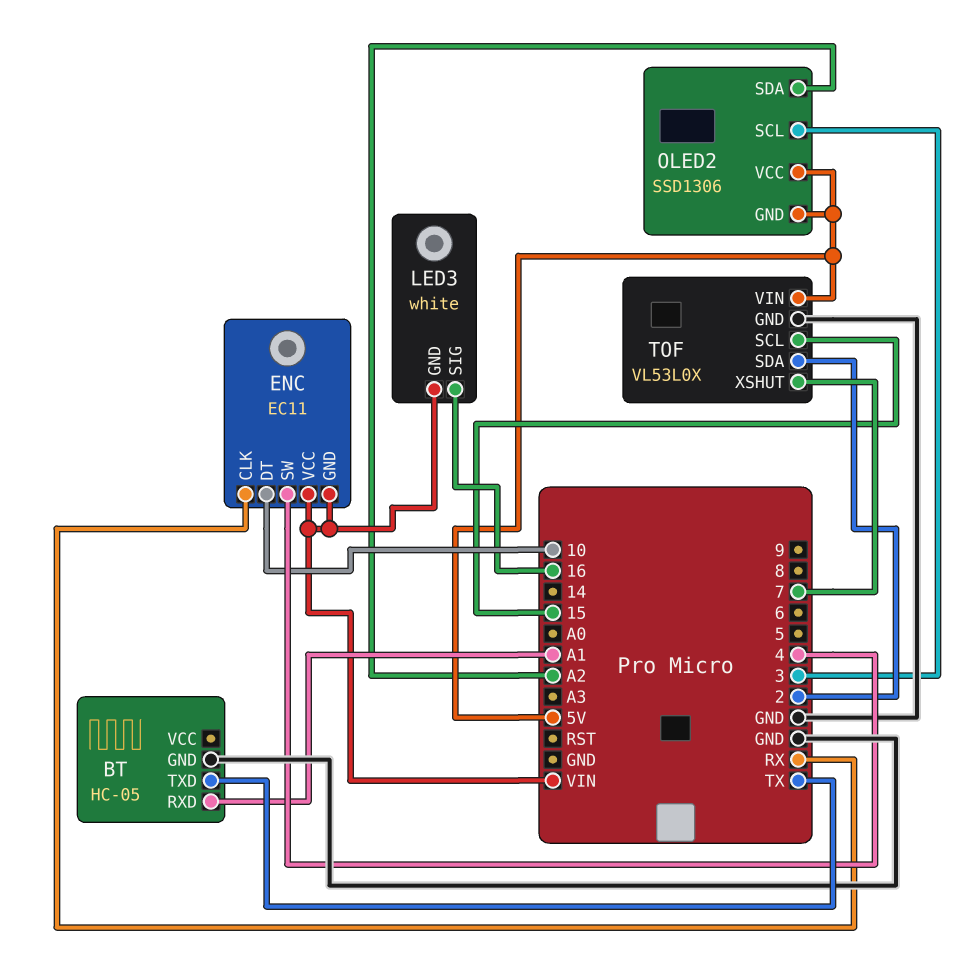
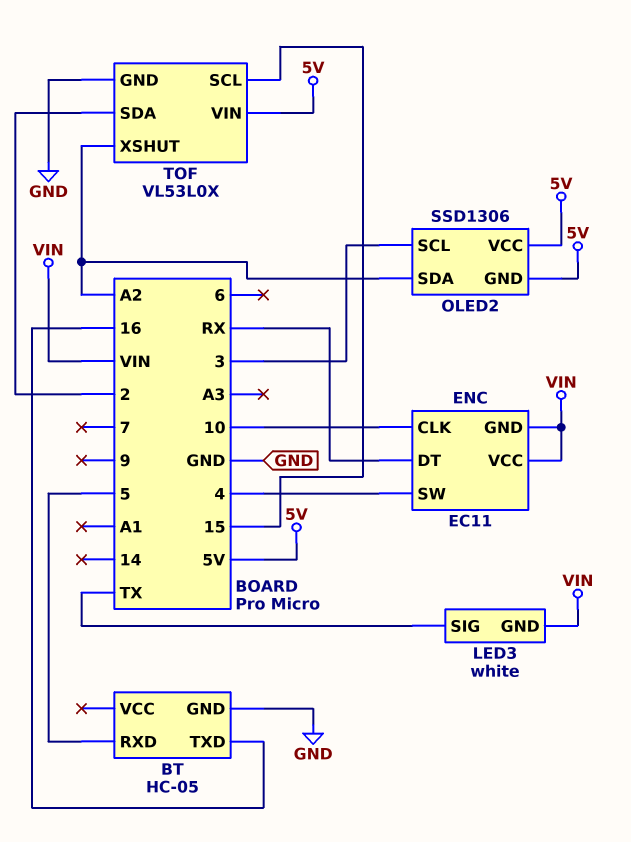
BT pin RXD: A1 -> 5
BT pin TXD: TX -> 16
ENC pin CLK: RX -> 10
ENC pin DT: 10 -> RX
LED3 pin SIG: 16 -> TX
TOF pin XSHUT: 7 -> A2

